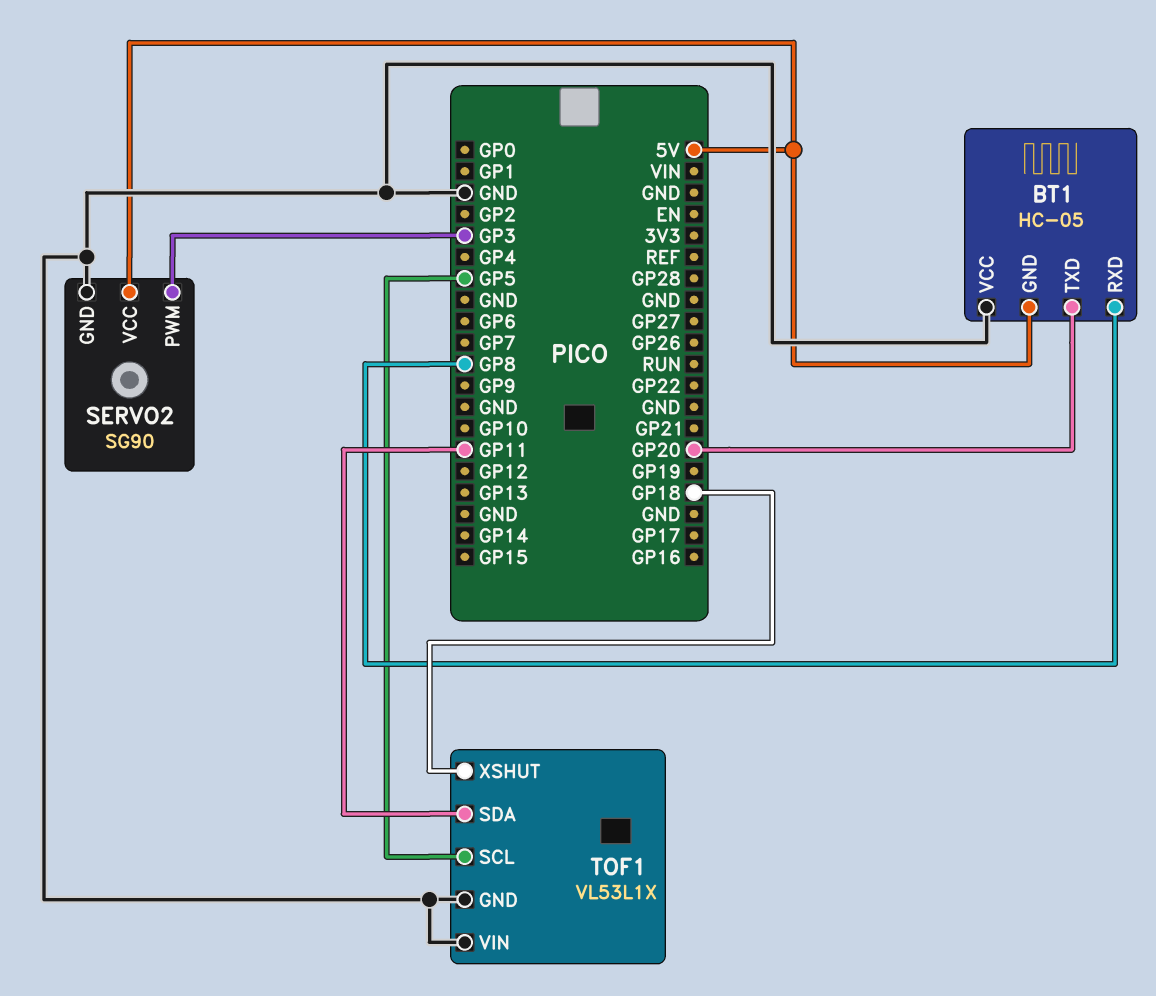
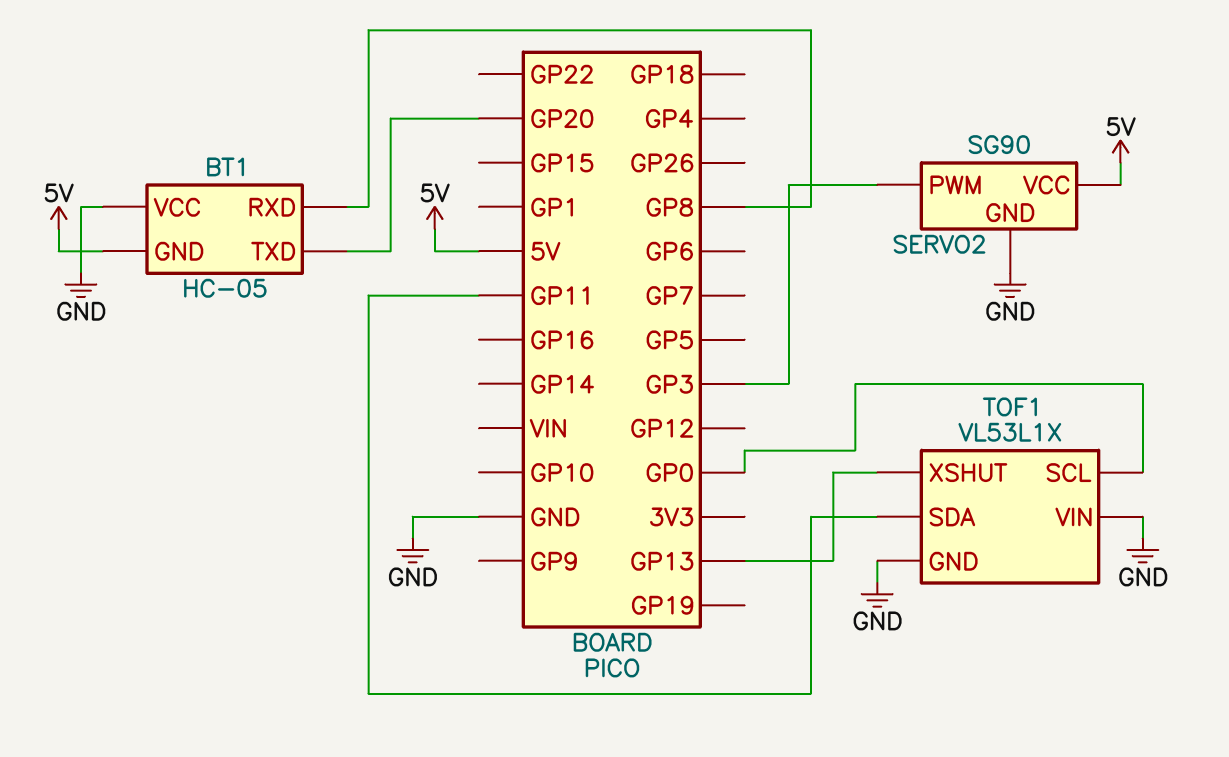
TOF1 pin SCL: GP5 -> GP0
TOF1 pin XSHUT: GP18 -> GP13

